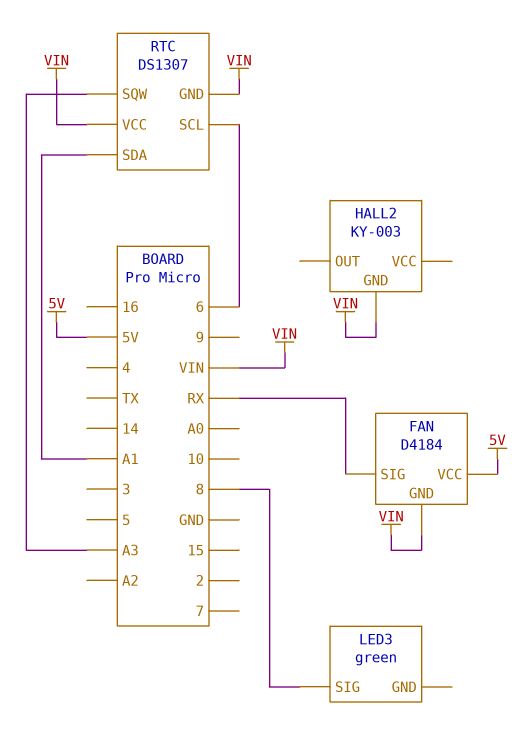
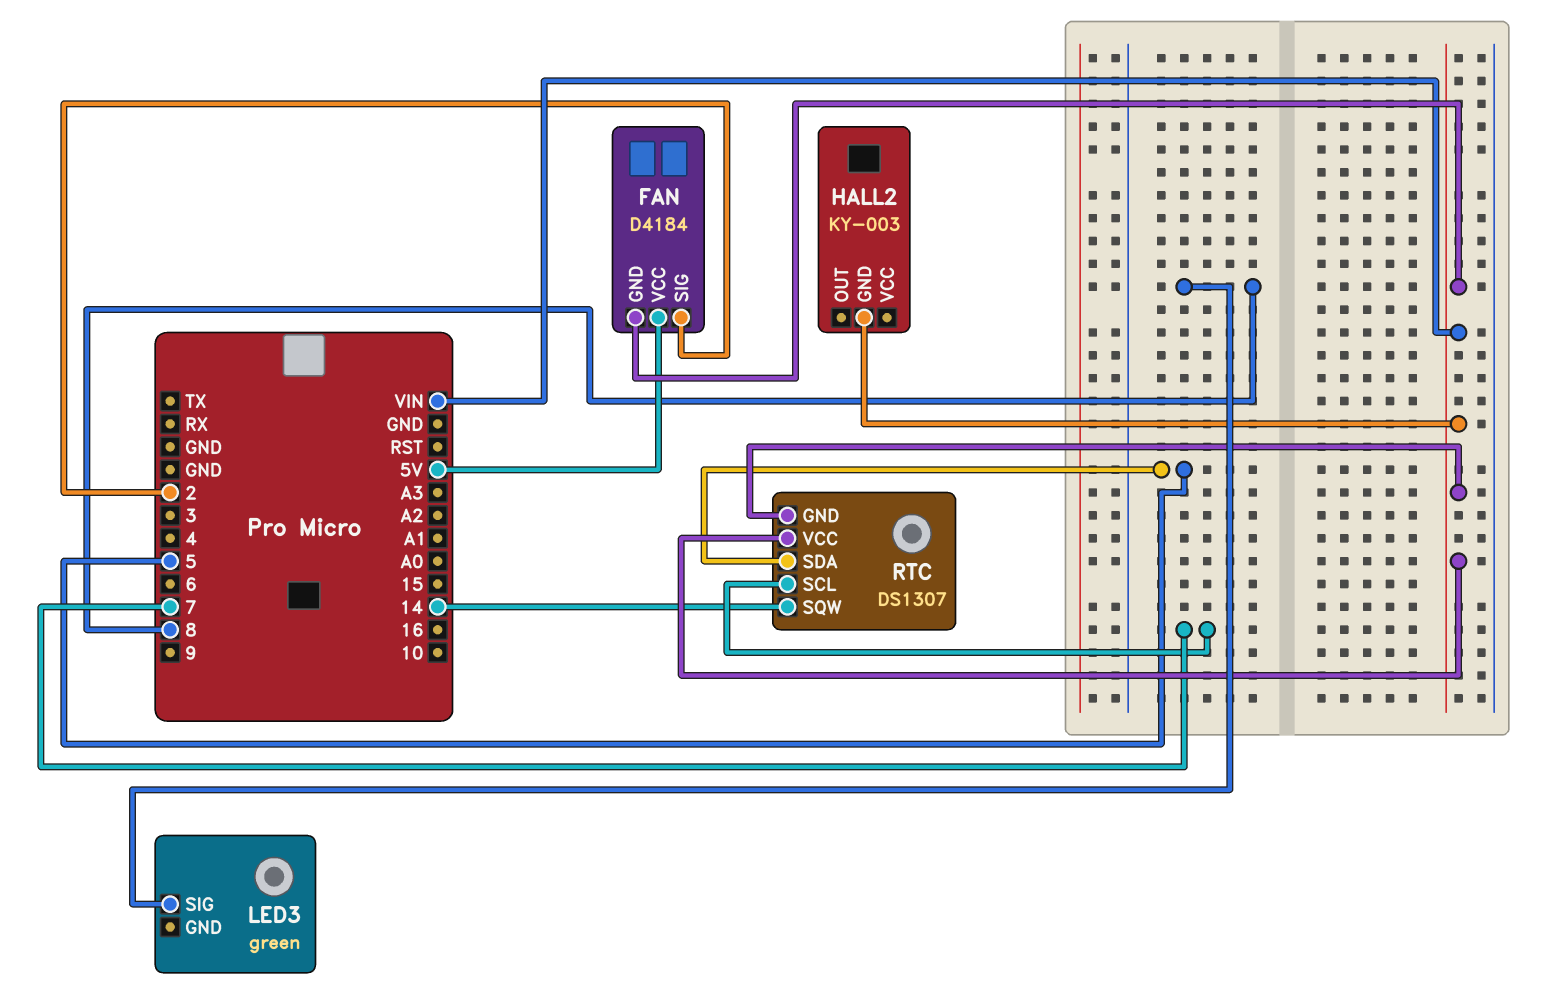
FAN pin SIG: RX -> 2
RTC pin SCL: 6 -> 7
RTC pin SDA: A1 -> 5
RTC pin SQW: A3 -> 14

